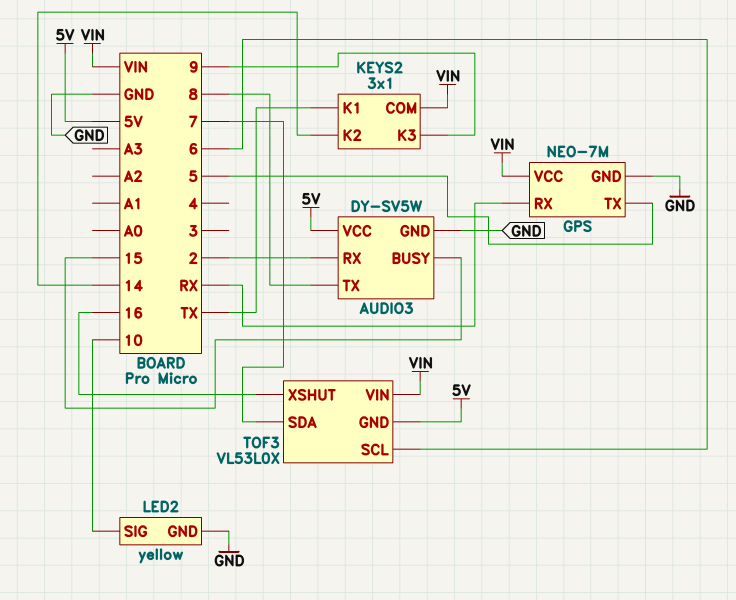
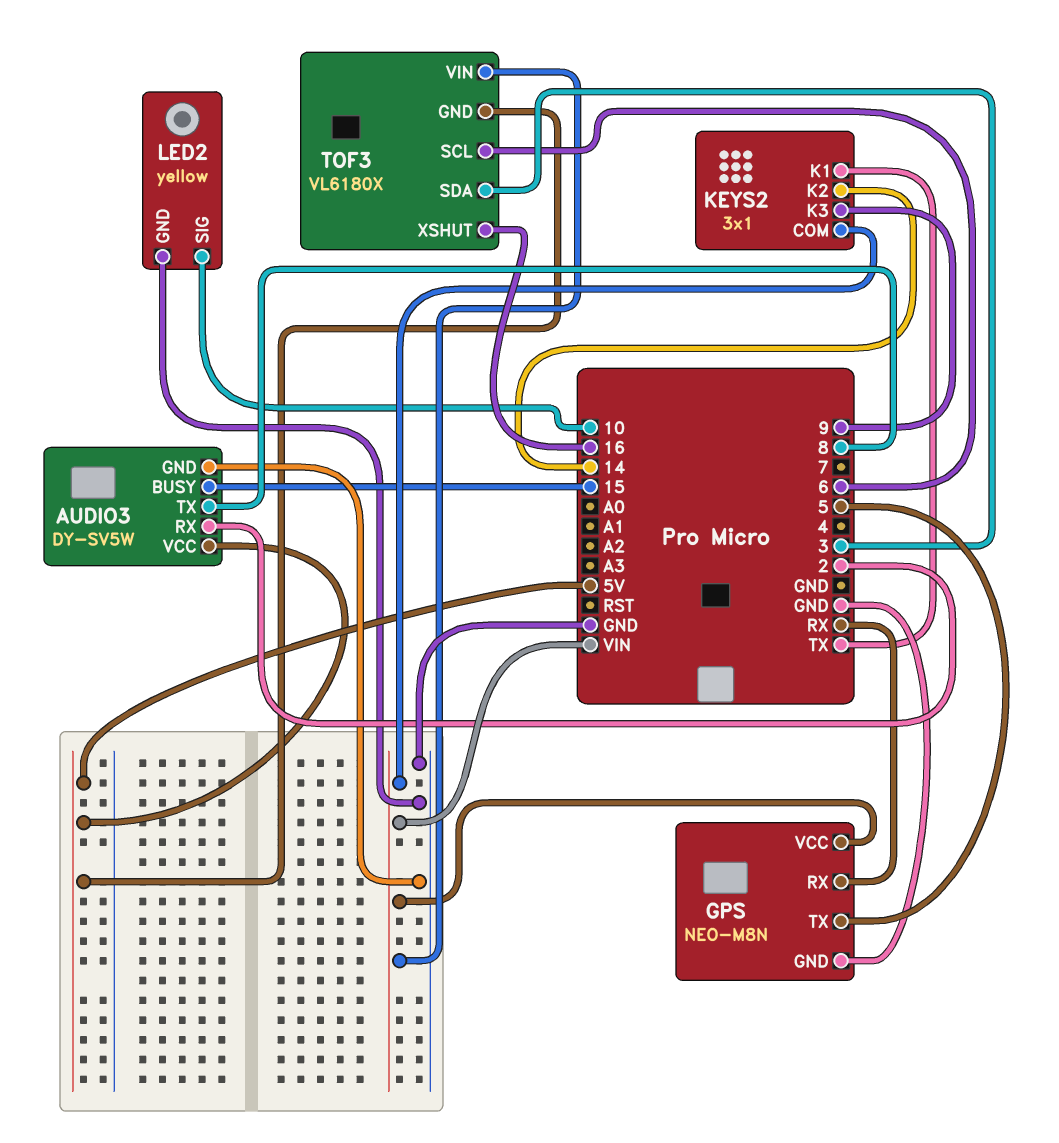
GPS: NEO-7M -> NEO-M8N
TOF3: VL53L0X -> VL6180X
TOF3 pin SDA: 7 -> 3

